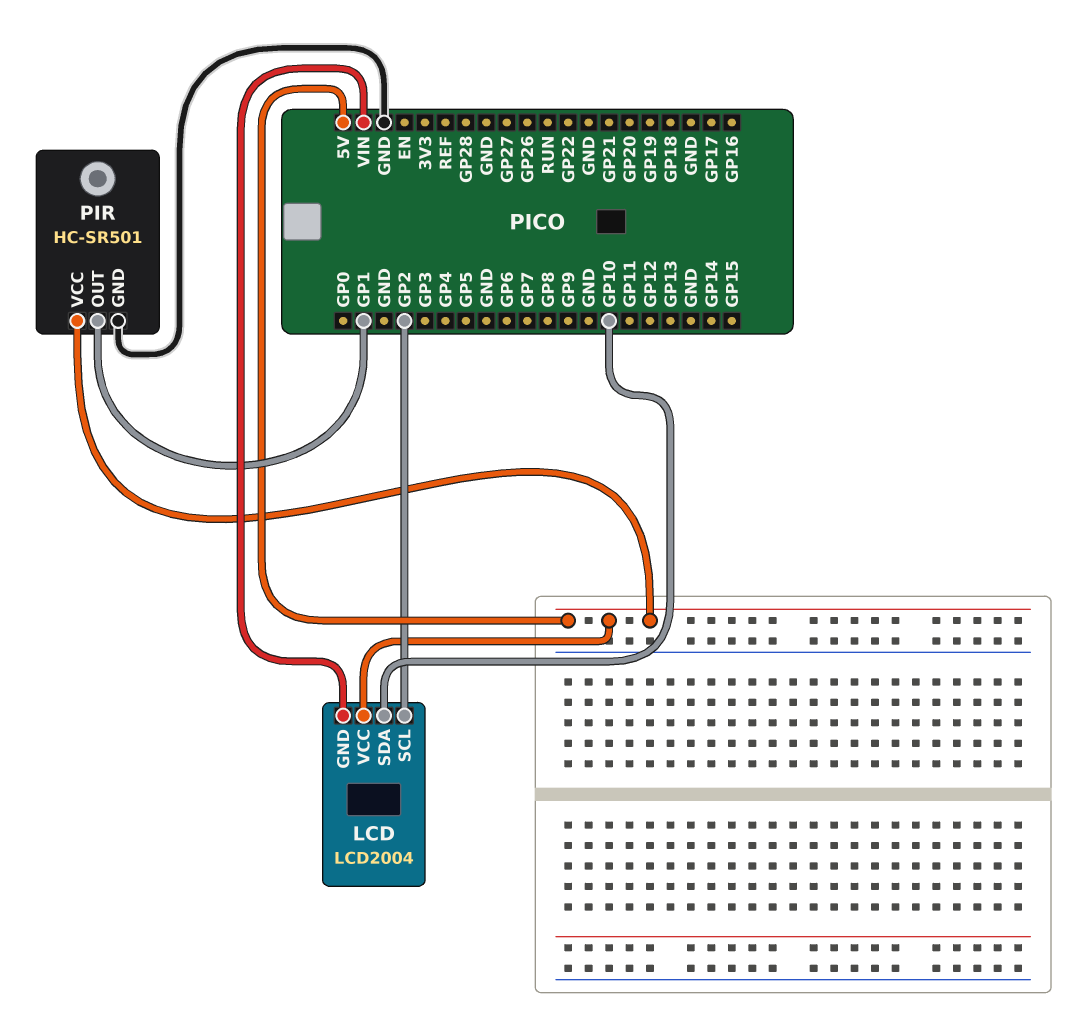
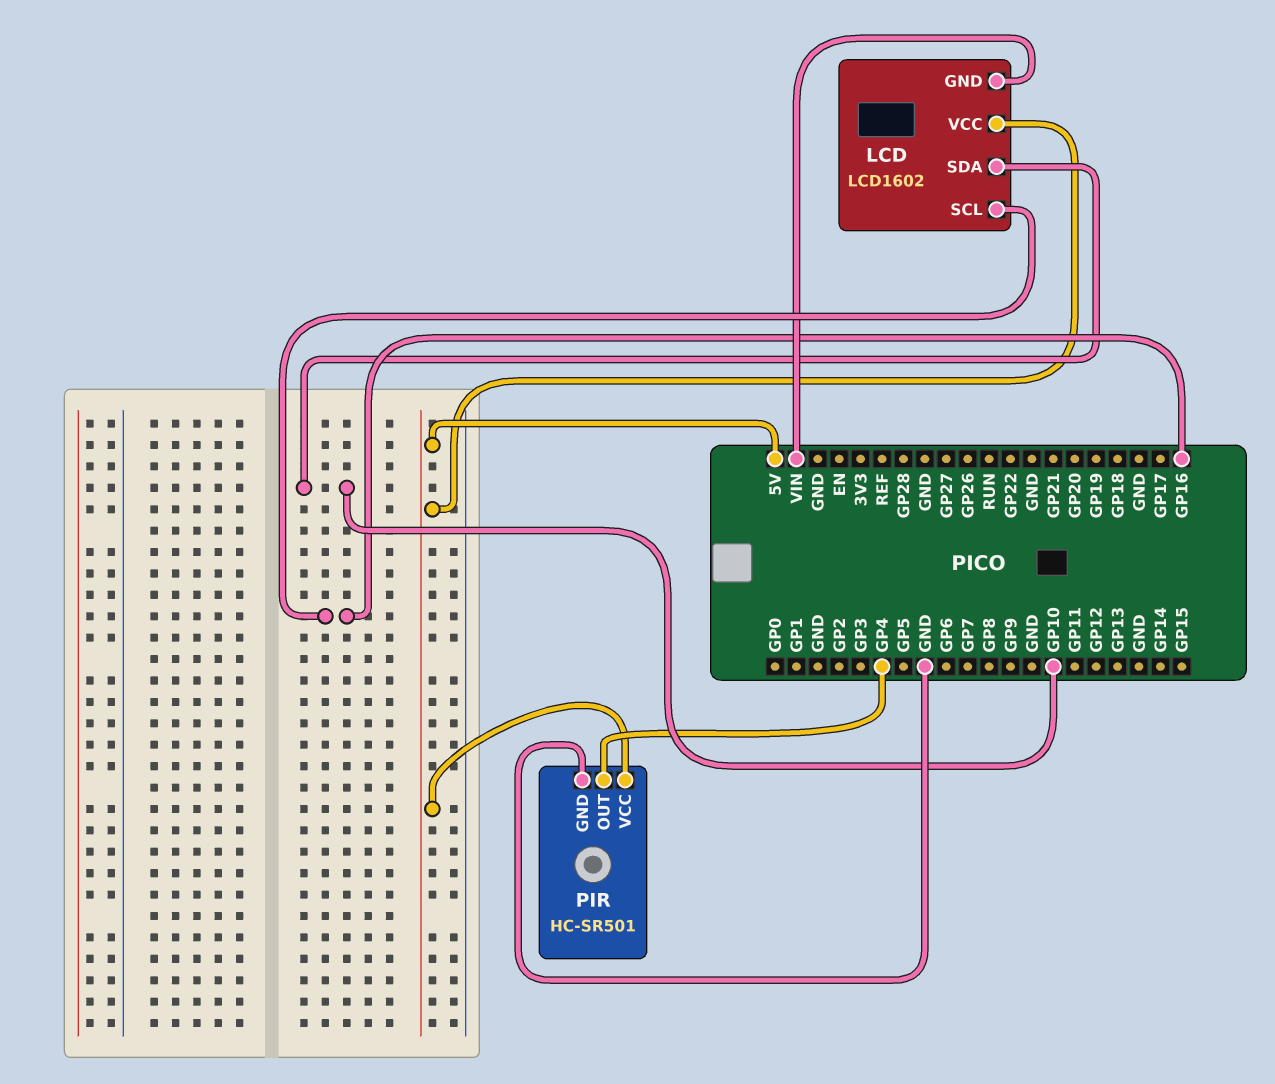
LCD: LCD2004 -> LCD1602
LCD pin SCL: GP2 -> GP16
PIR pin OUT: GP1 -> GP4

